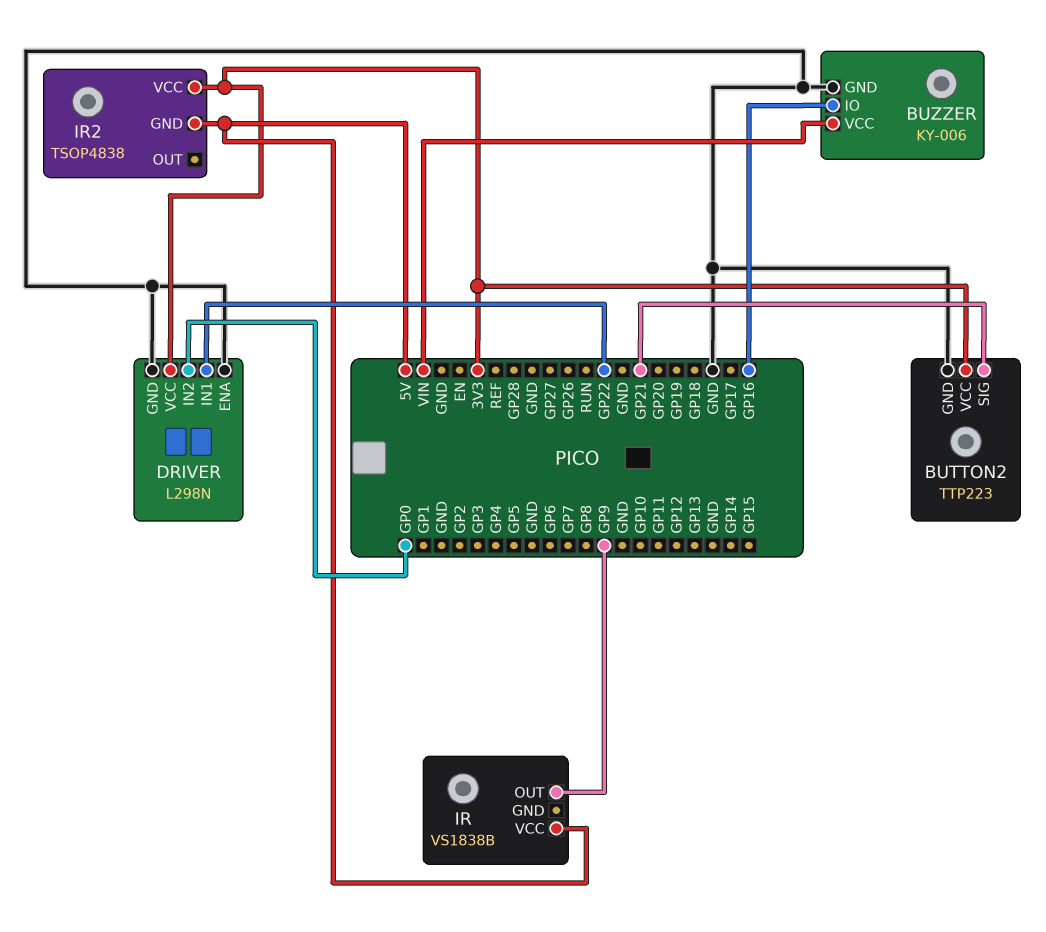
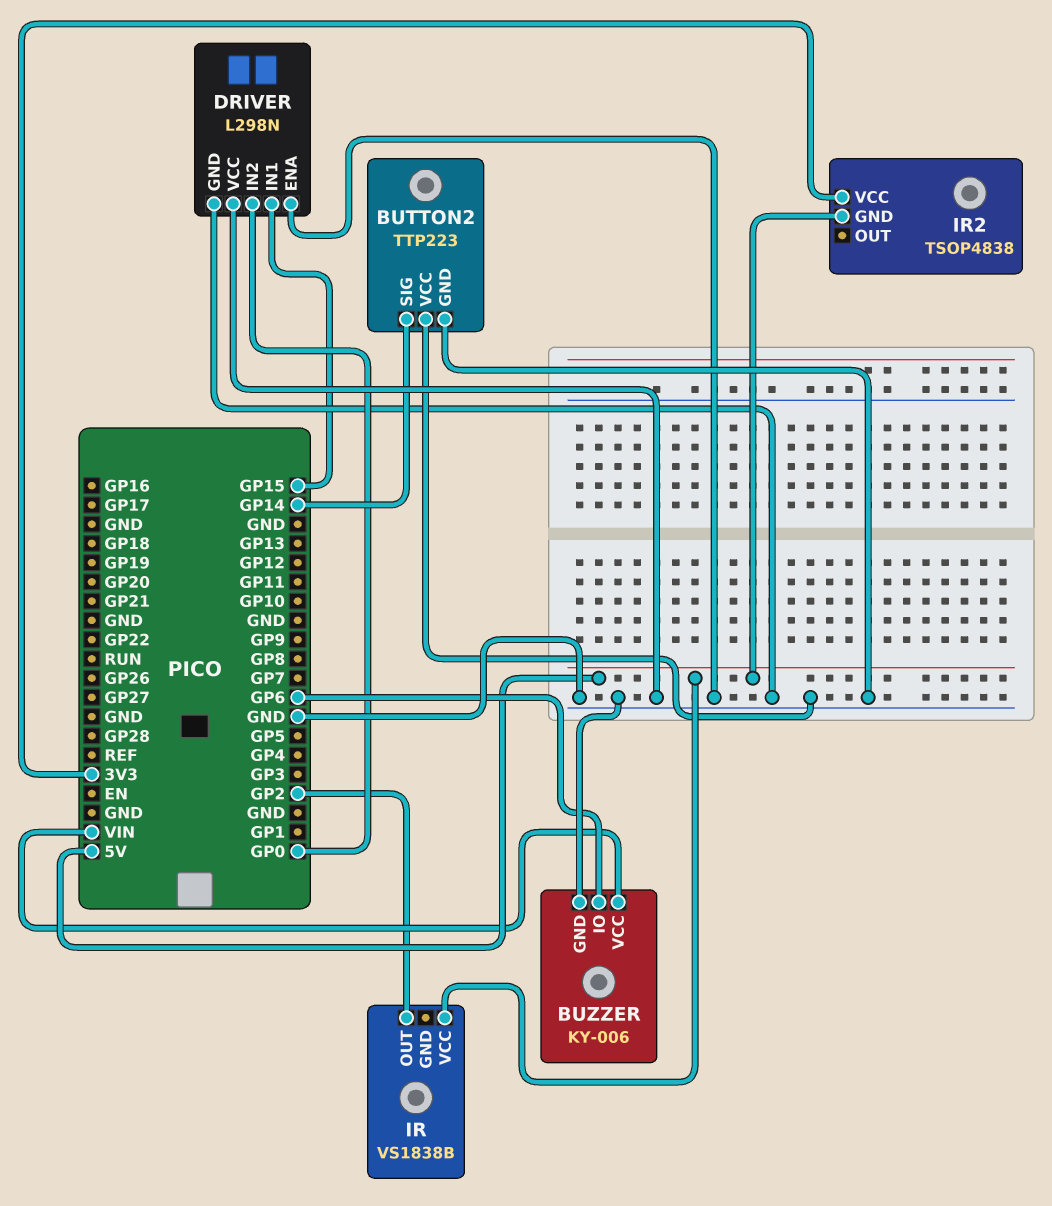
BUTTON2 pin SIG: GP21 -> GP14
BUTTON2 pin VCC: 3V3 -> GND
BUZZER pin IO: GP16 -> GP6
DRIVER pin IN1: GP22 -> GP15
DRIVER pin VCC: 3V3 -> GND
IR pin OUT: GP9 -> GP2

